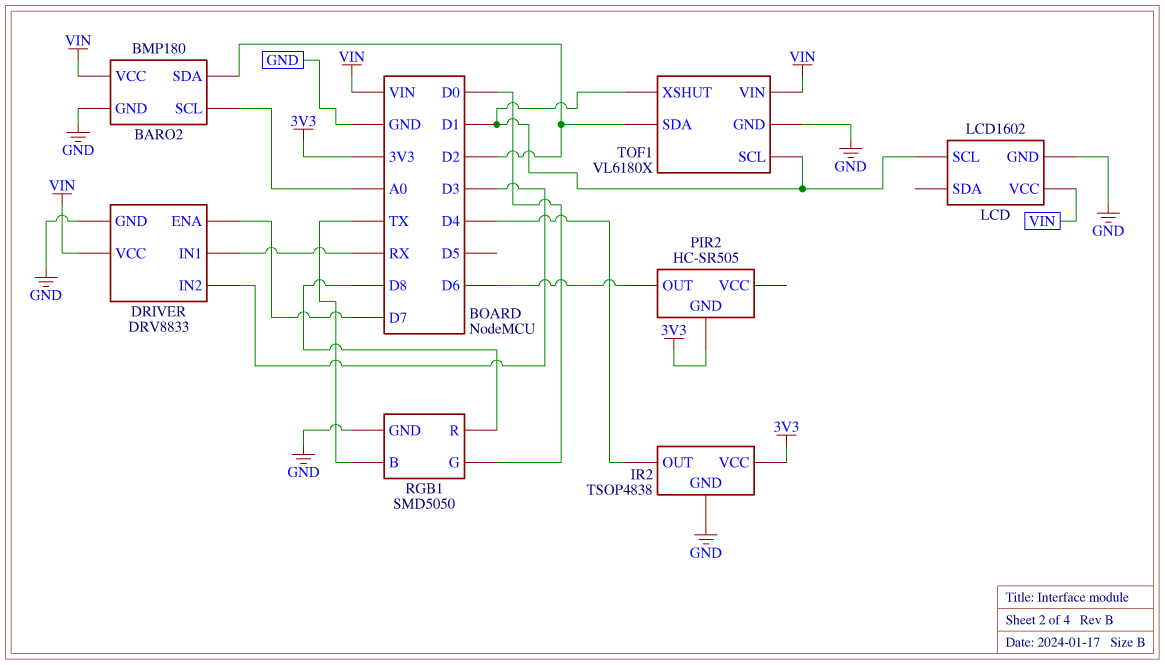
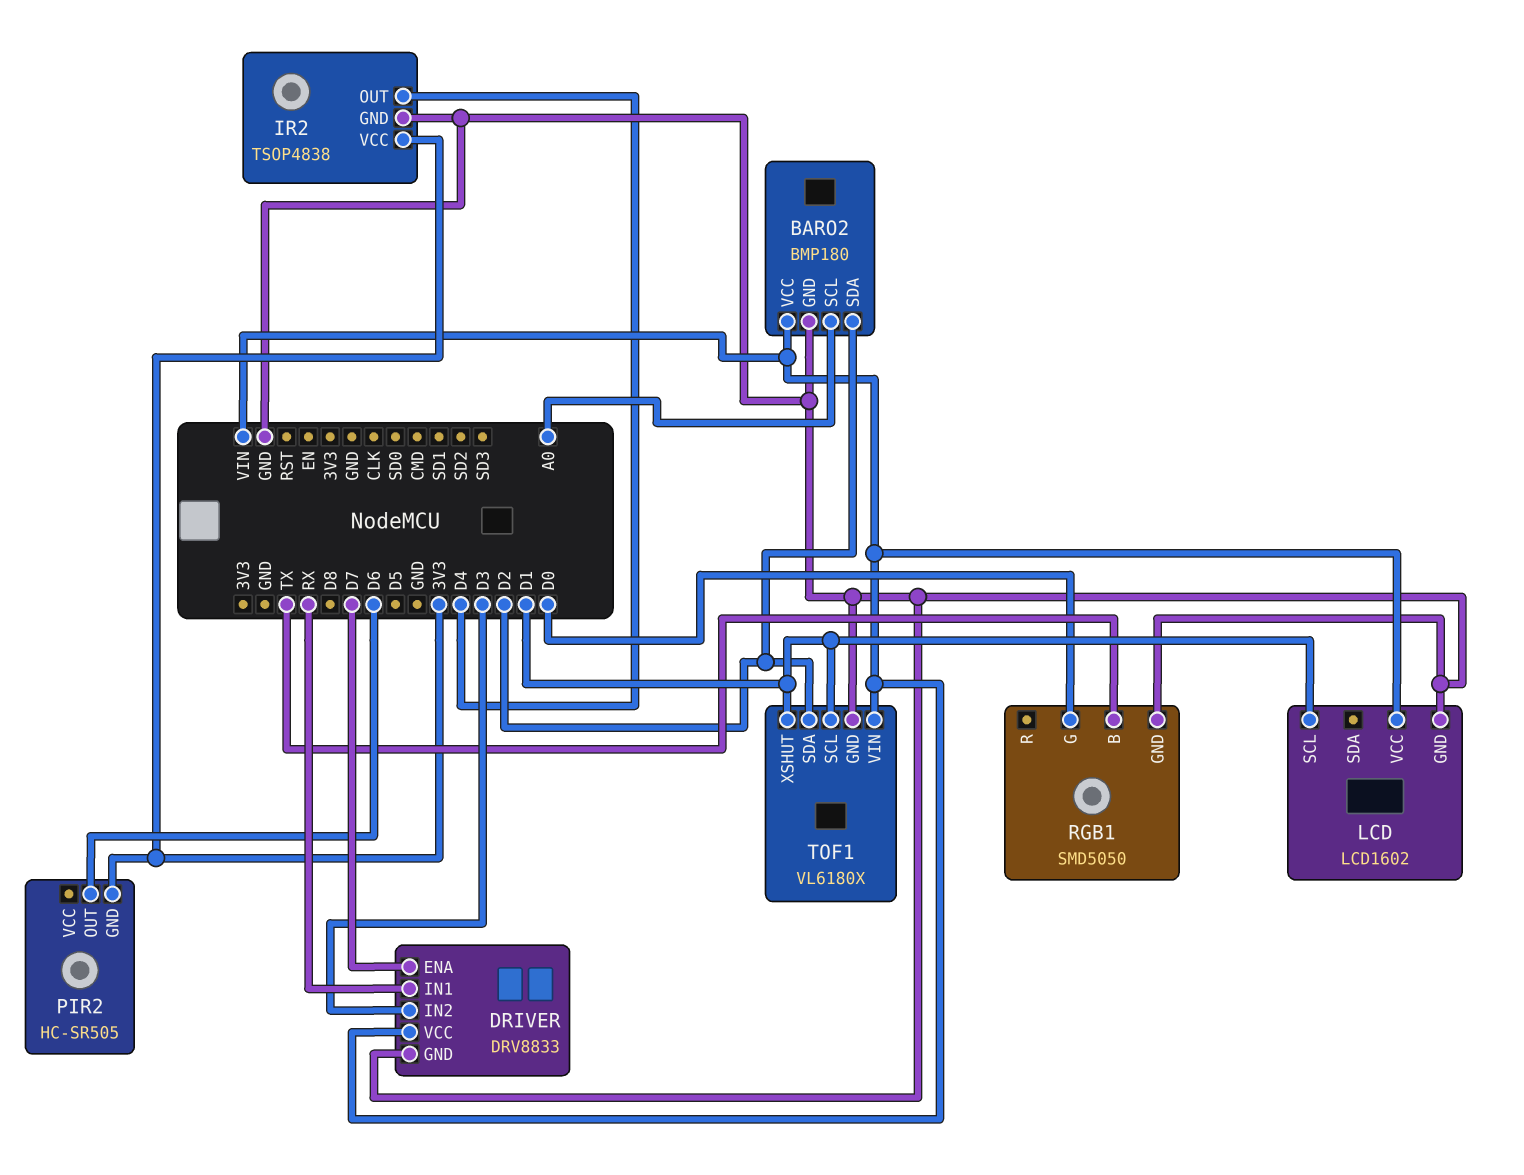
RGB1 pin R: D8 -> none

